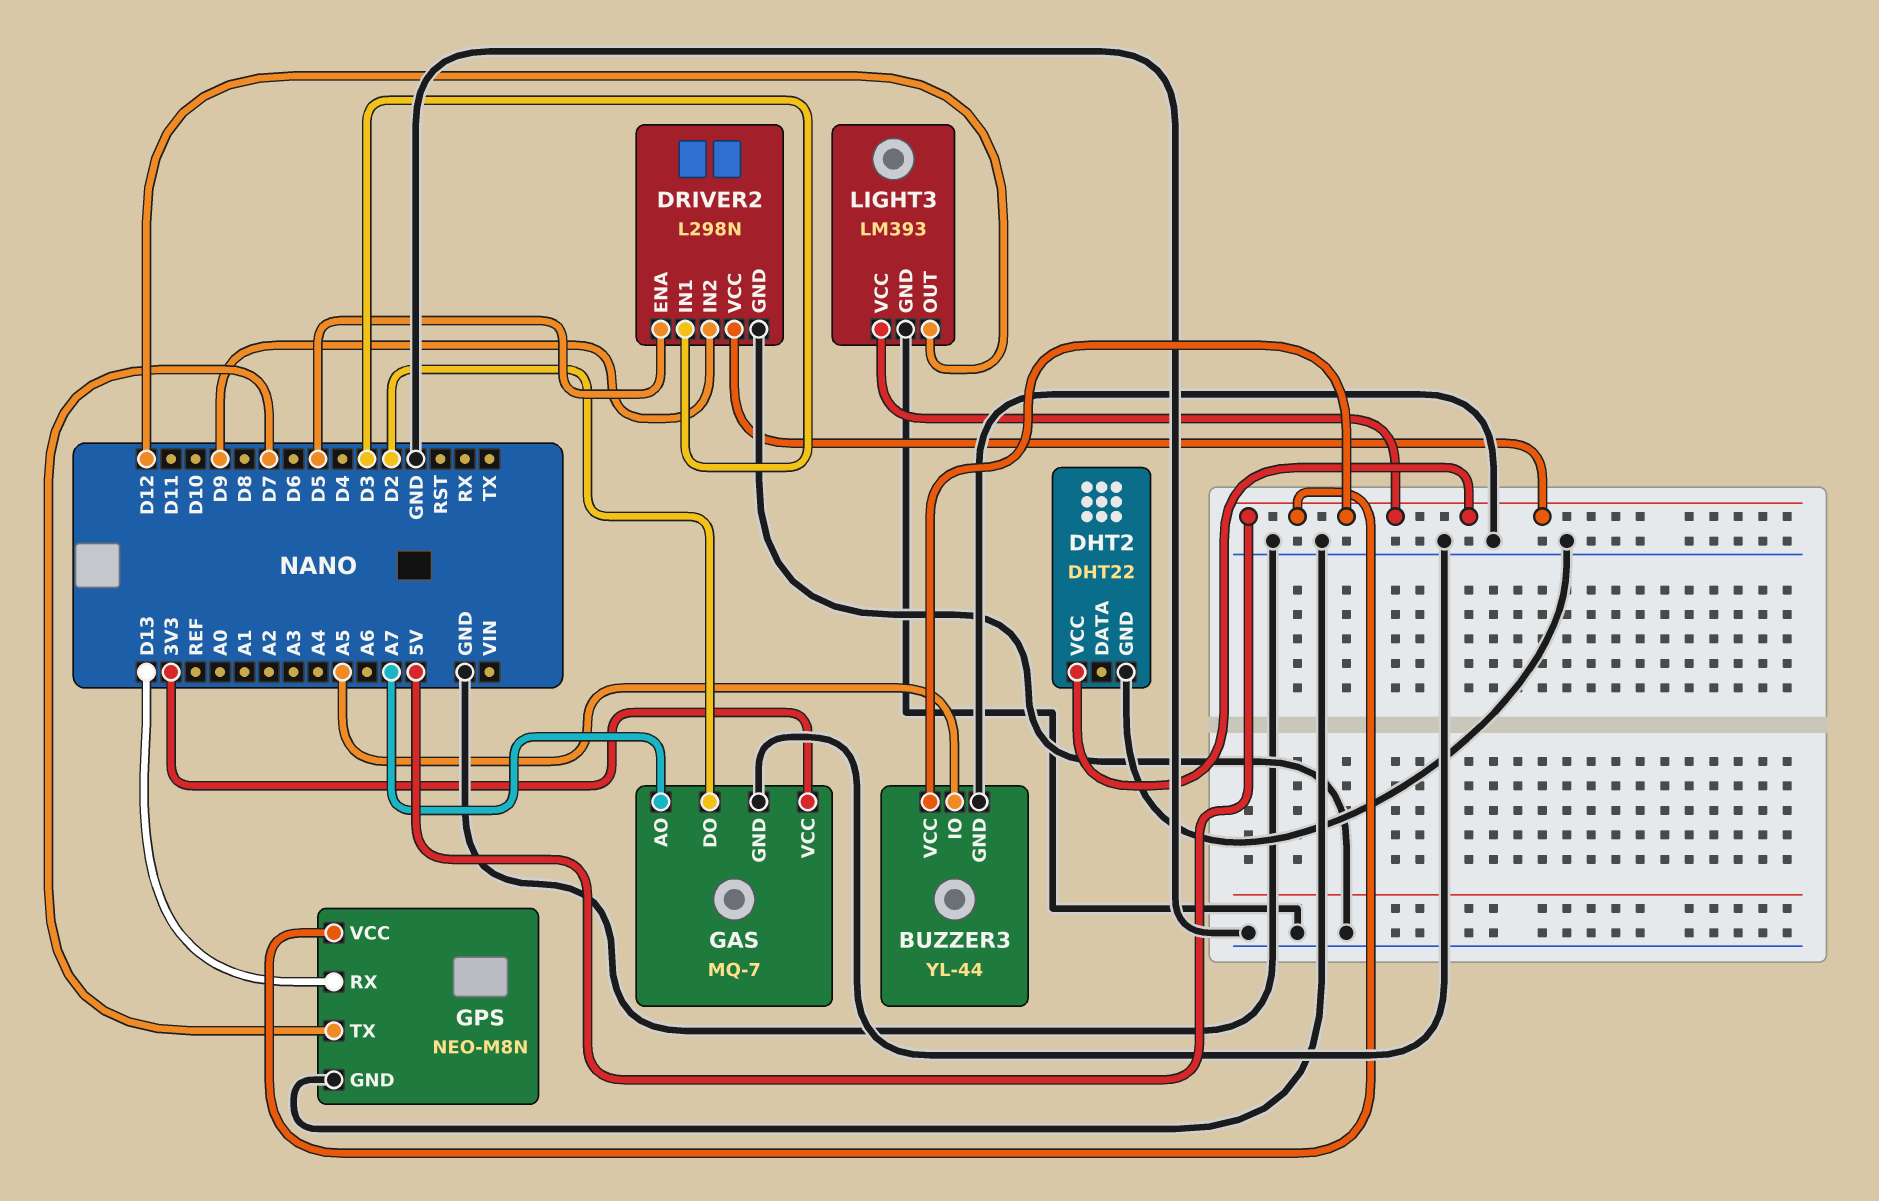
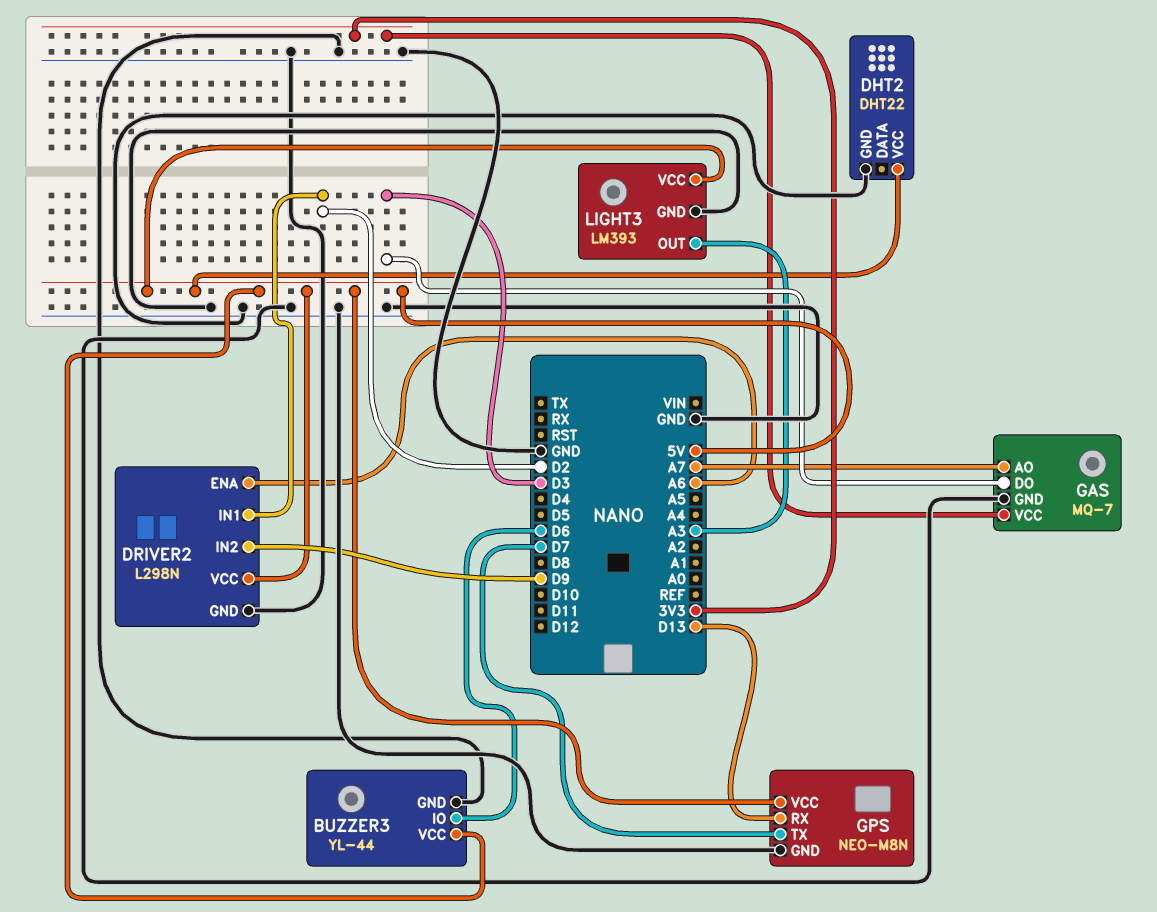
BUZZER3 pin IO: A5 -> D6
DRIVER2 pin ENA: D5 -> A6
DRIVER2 pin IN1: D3 -> D2
GAS pin DO: D2 -> D3
LIGHT3 pin OUT: D12 -> A3

